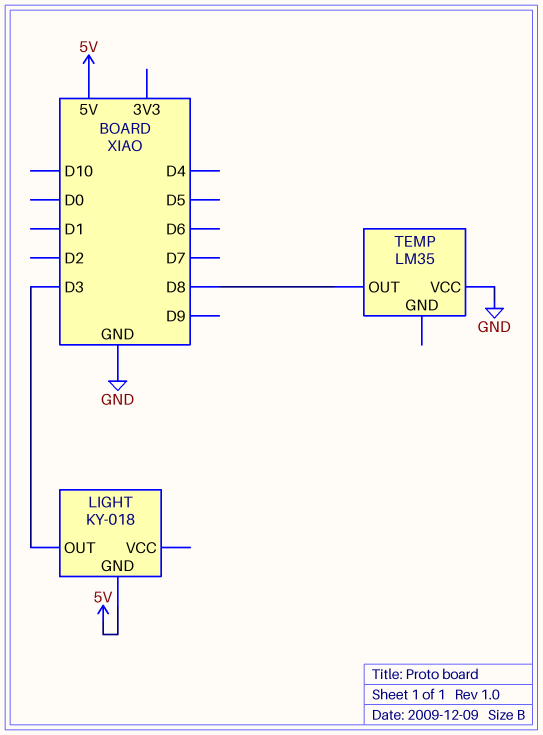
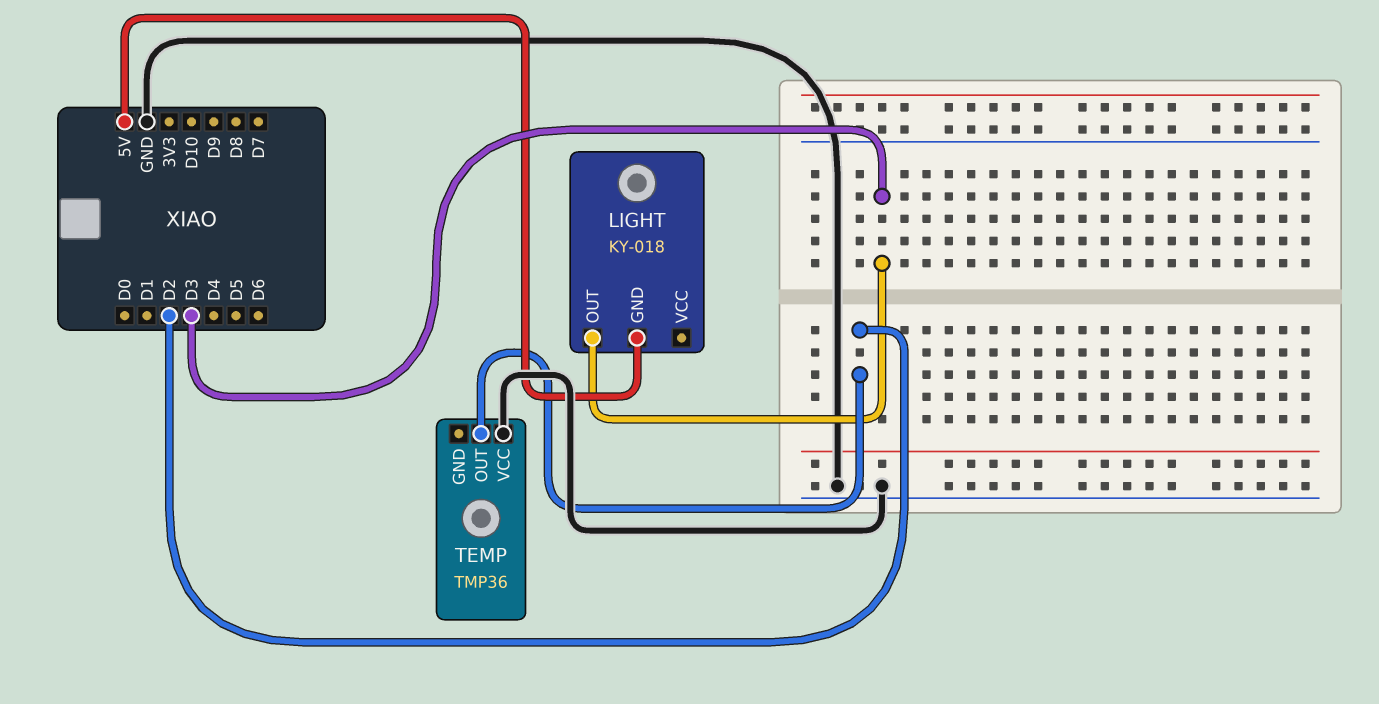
TEMP: LM35 -> TMP36
TEMP pin OUT: D8 -> D2

